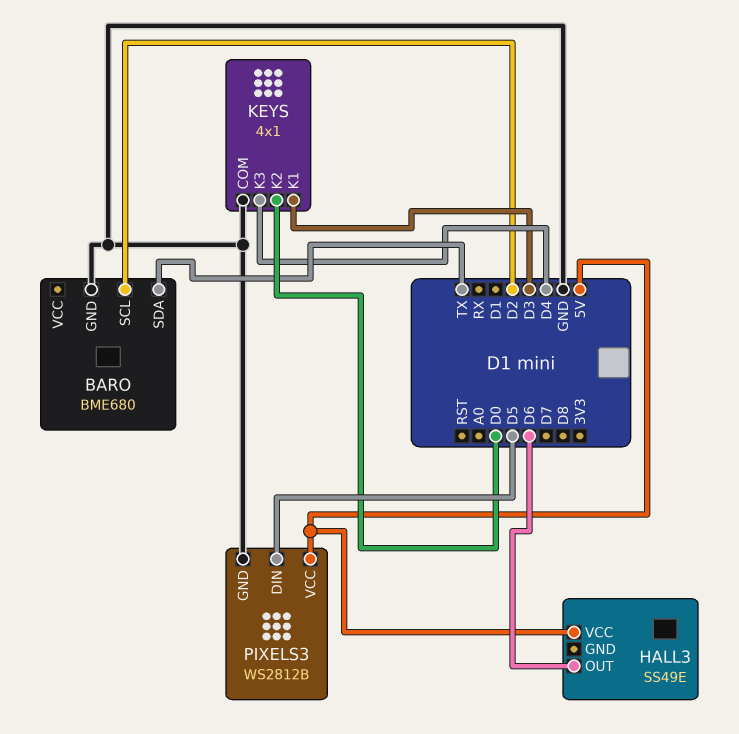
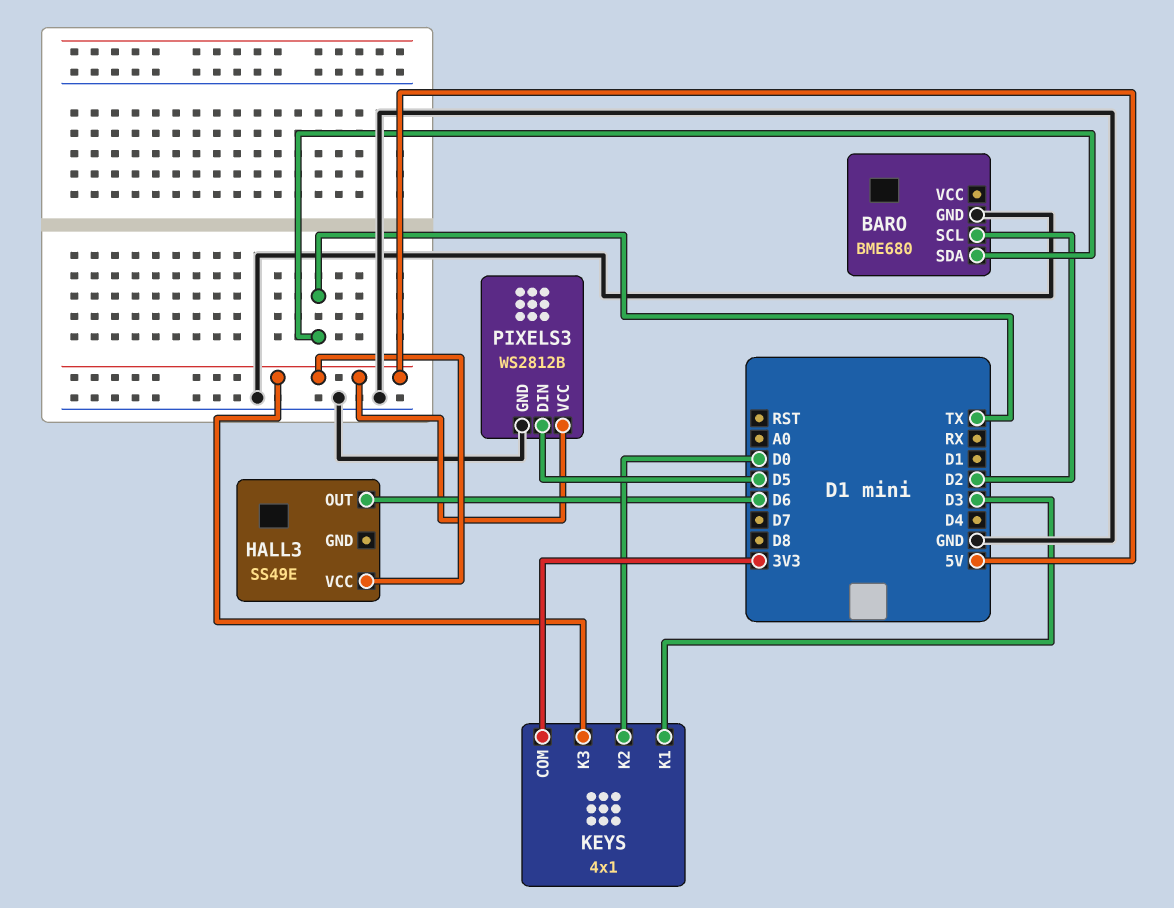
KEYS pin COM: GND -> 3V3
KEYS pin K3: D4 -> 5V

